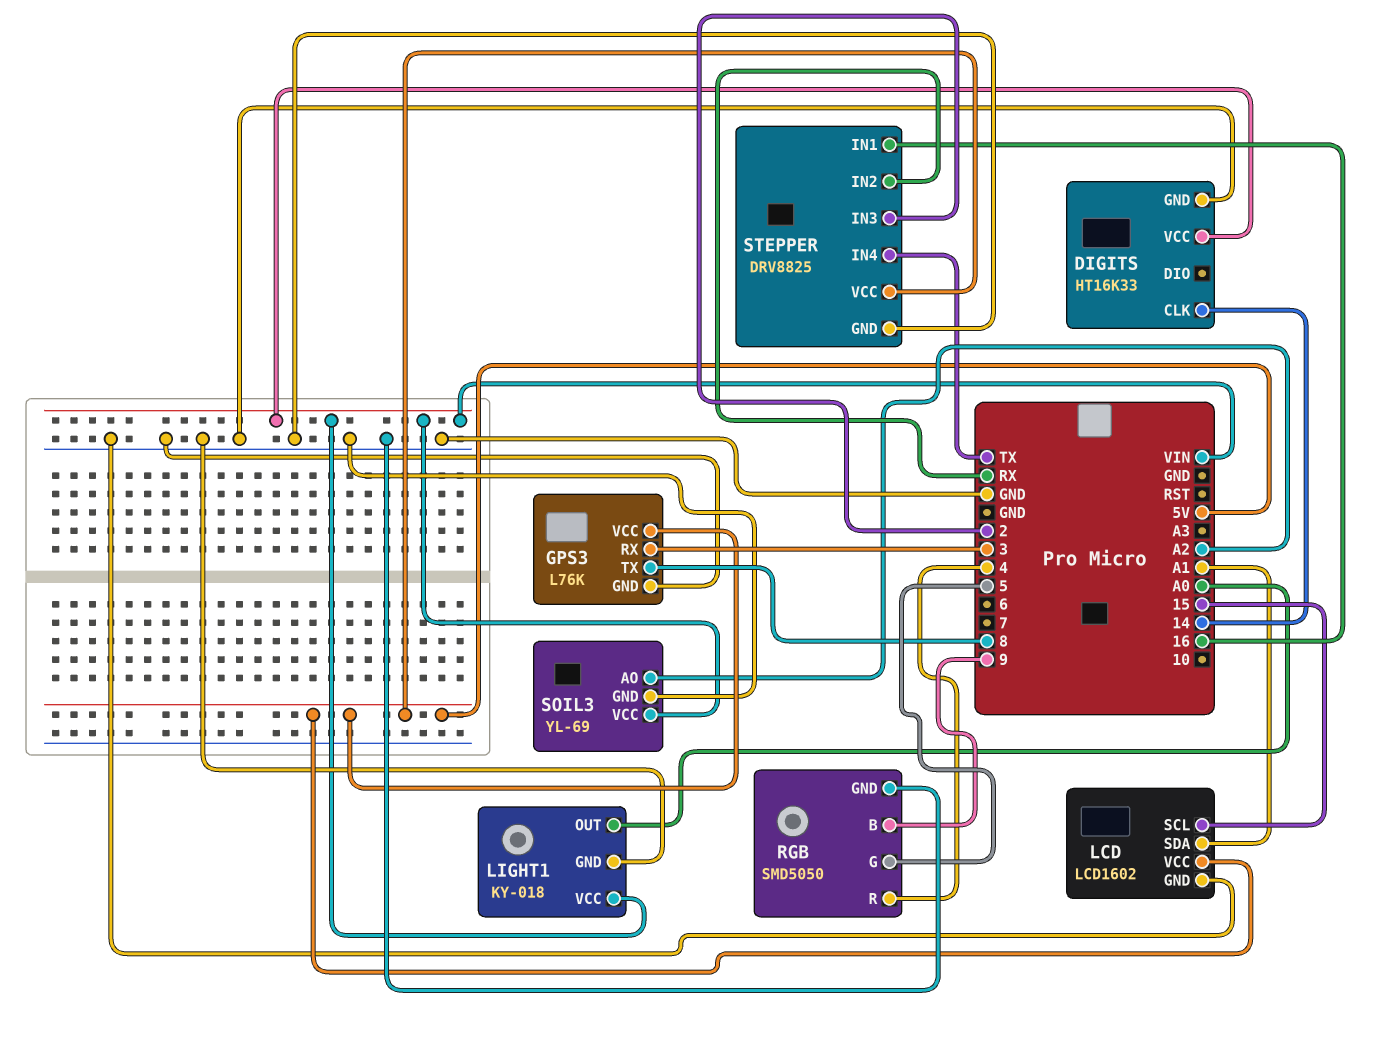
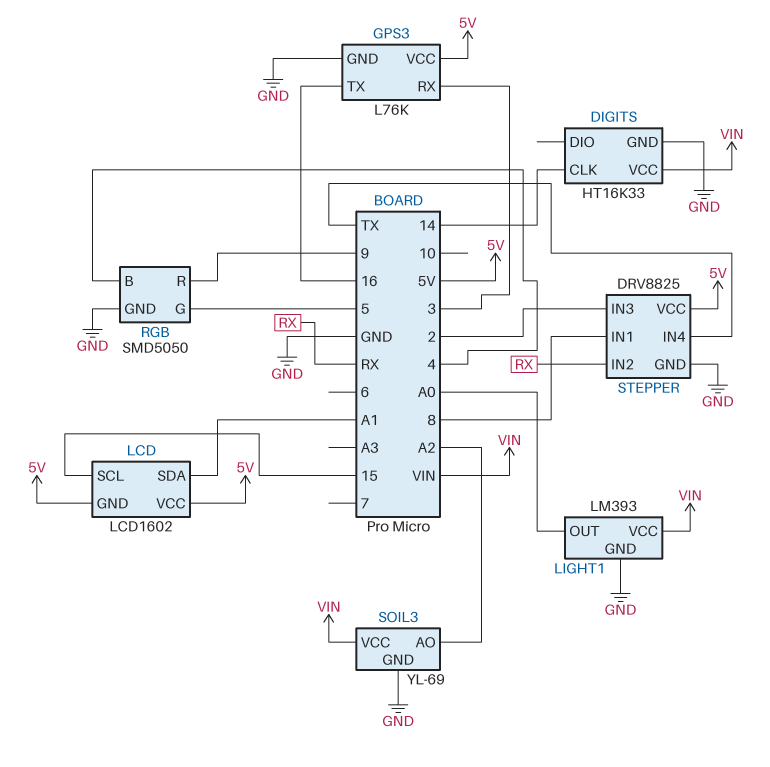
GPS3 pin TX: 8 -> 16
LCD pin GND: GND -> 5V
LIGHT1: KY-018 -> LM393
RGB pin B: 9 -> 4
RGB pin R: 4 -> 9
STEPPER pin IN1: 16 -> 8

